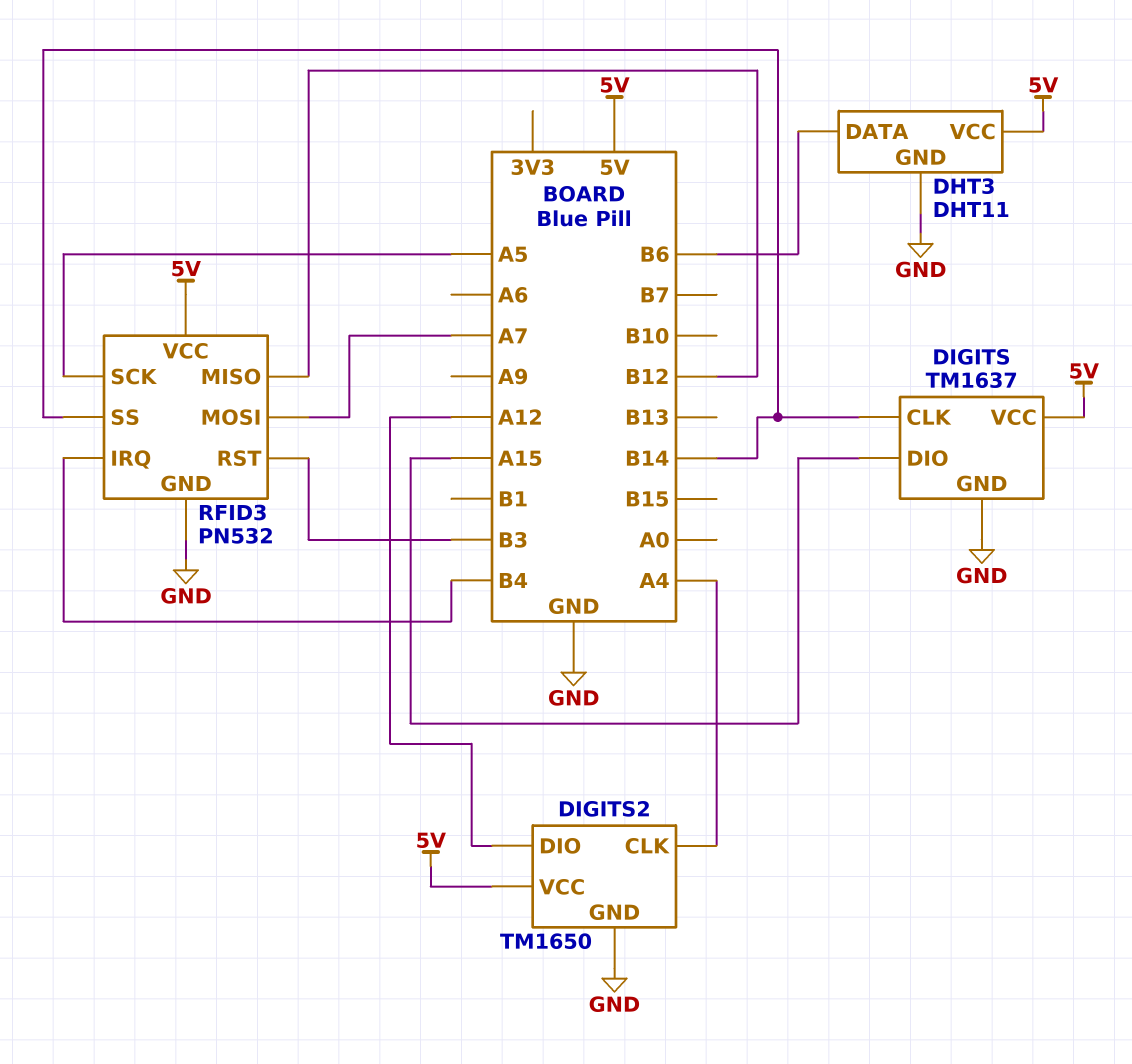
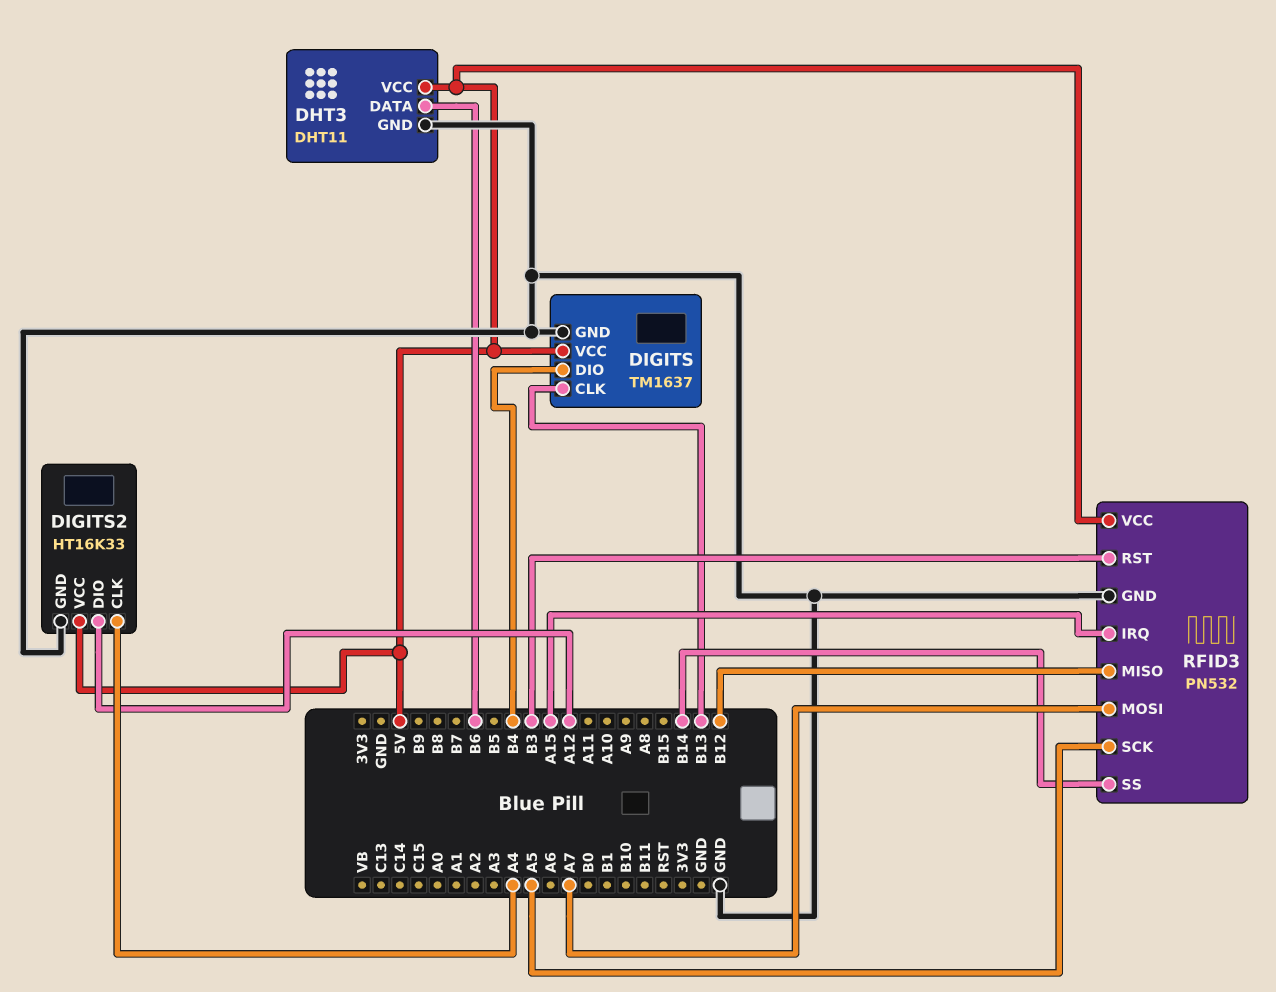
DIGITS pin CLK: B14 -> B13
DIGITS pin DIO: A15 -> B4
DIGITS2: TM1650 -> HT16K33
RFID3 pin IRQ: B4 -> A15

